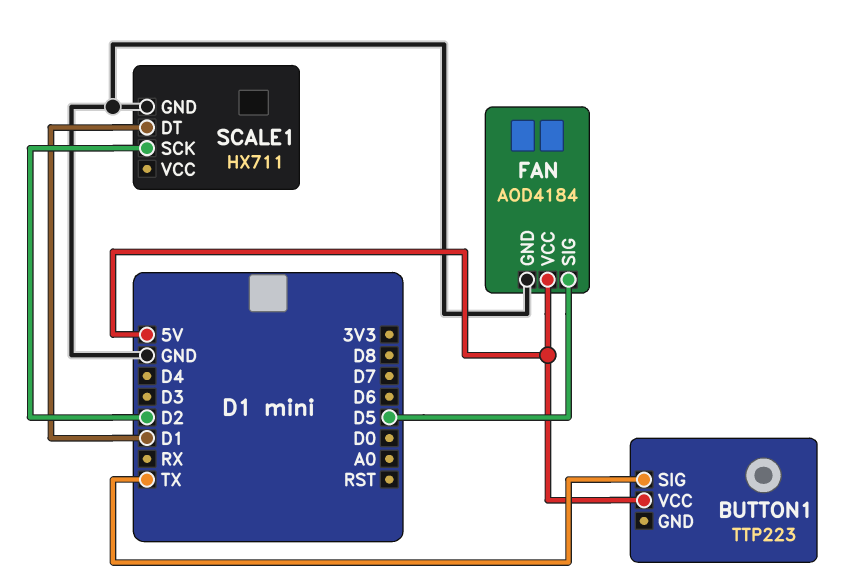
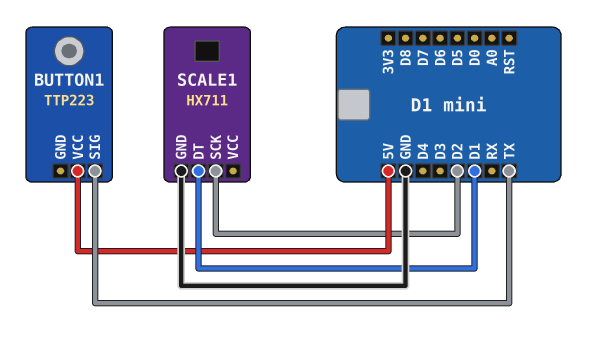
FAN: AOD4184 -> none
FAN pin GND: GND -> none
FAN pin SIG: D5 -> none
FAN pin VCC: 5V -> none

